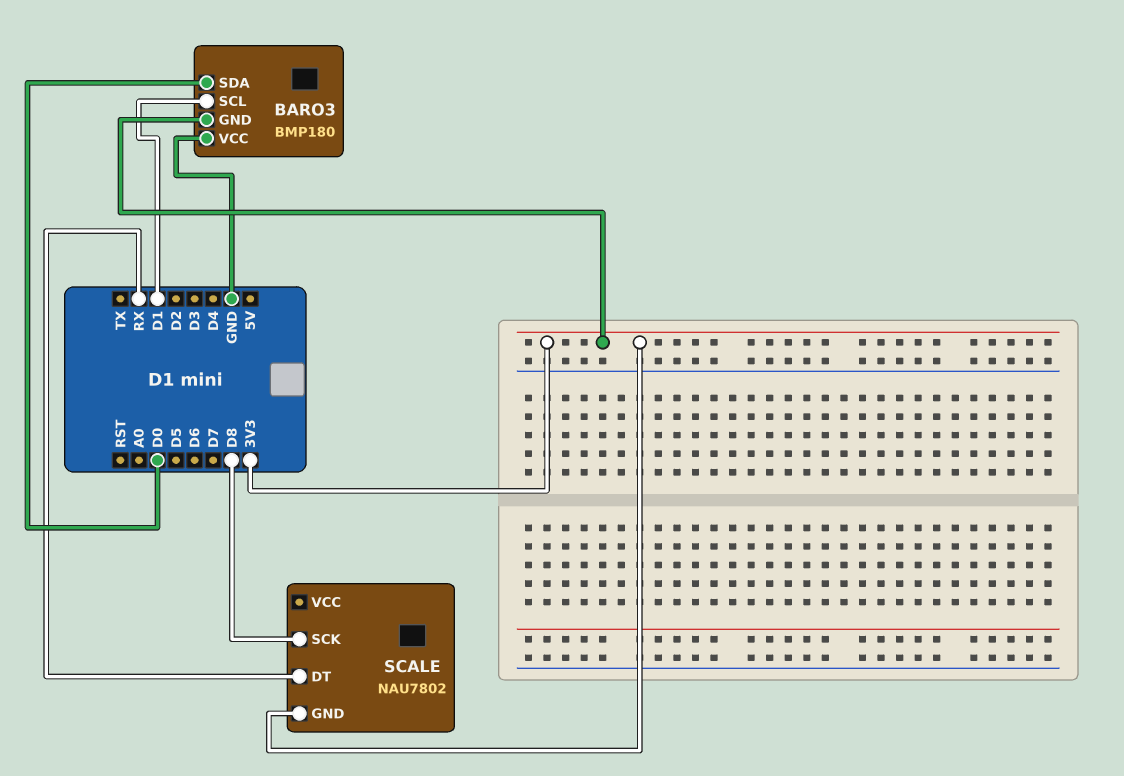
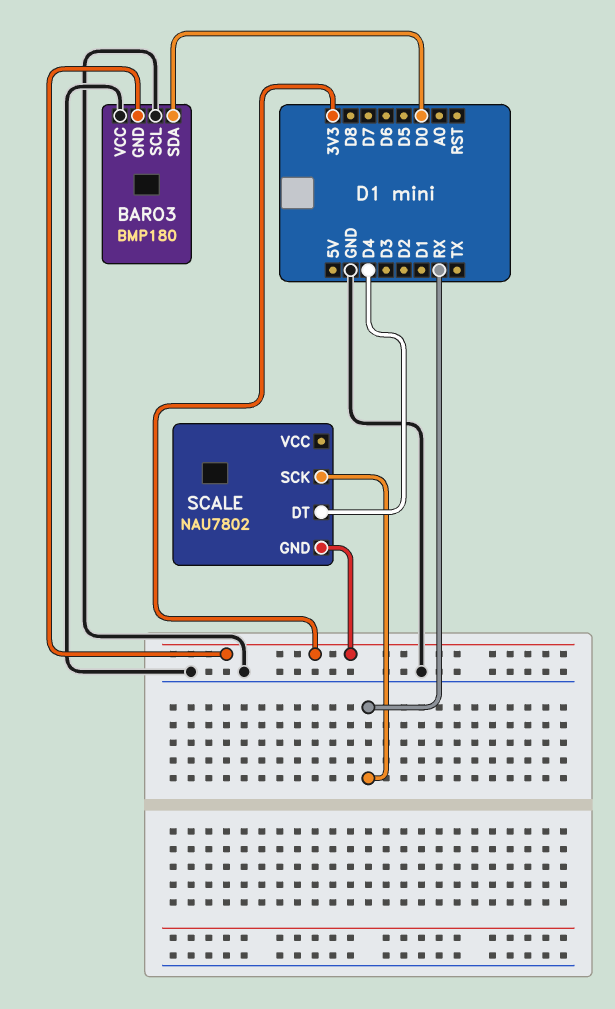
BARO3 pin SCL: D1 -> GND
SCALE pin DT: RX -> D4
SCALE pin SCK: D8 -> RX

